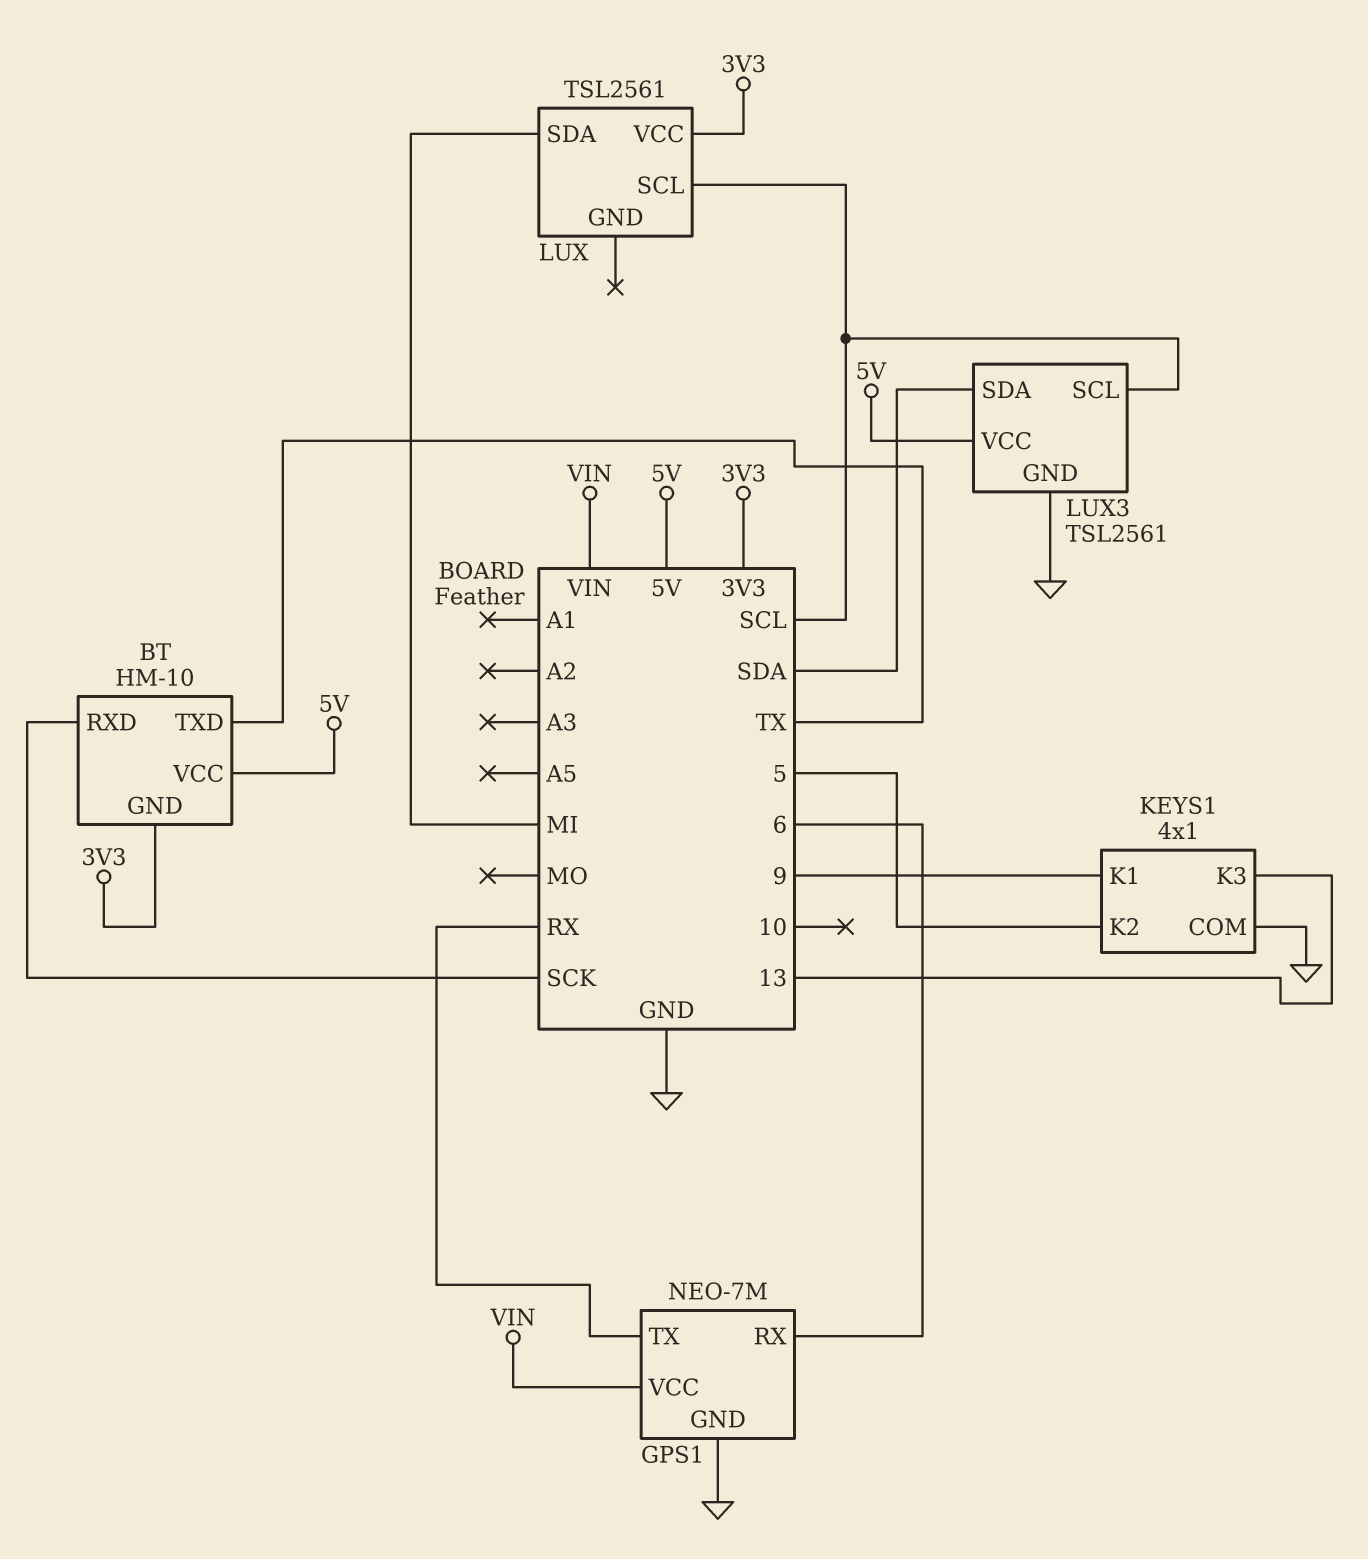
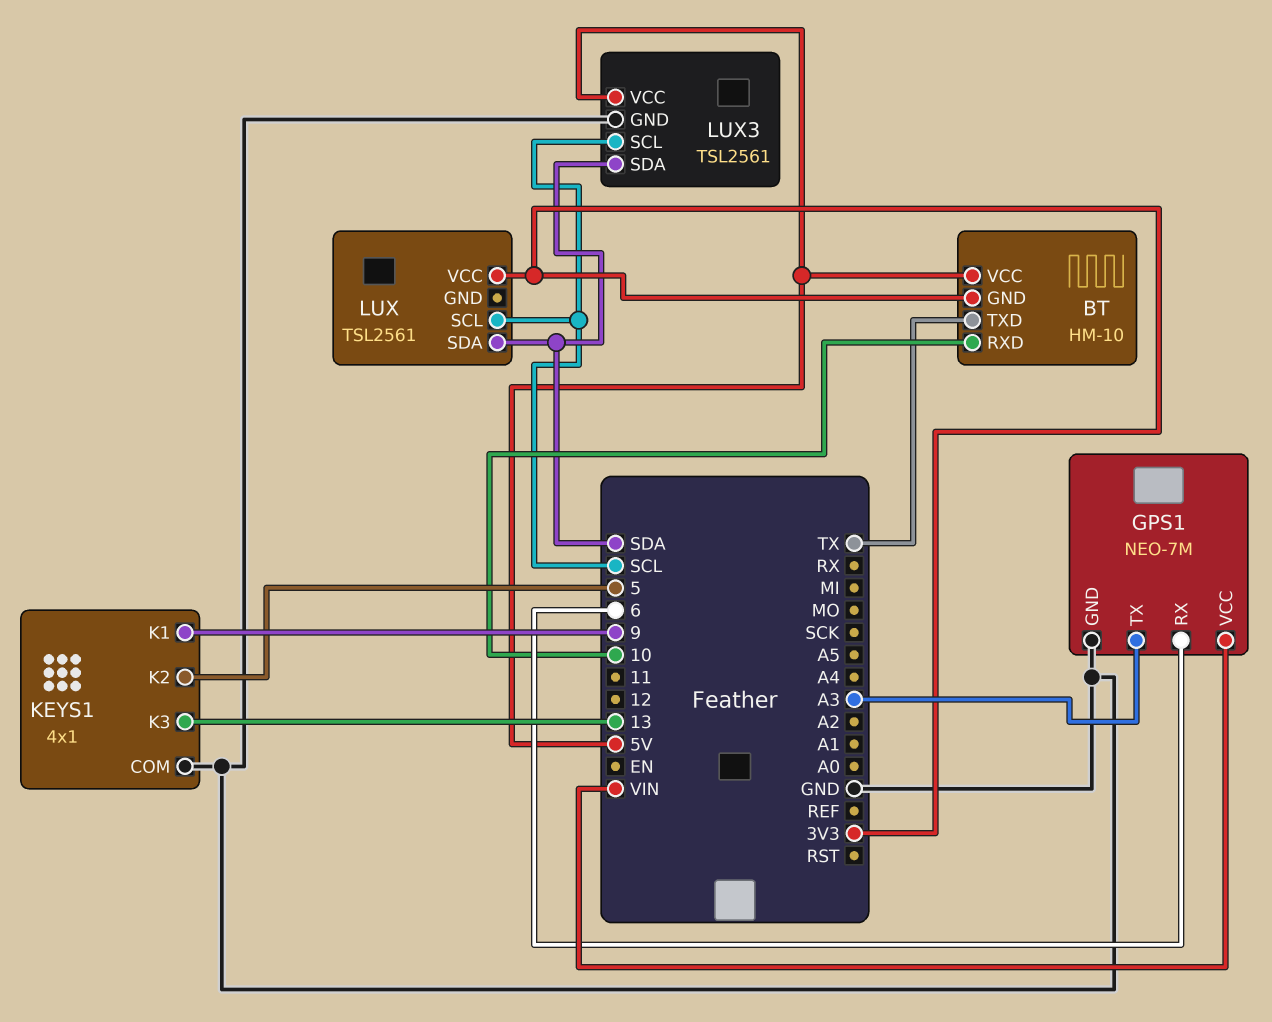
BT pin RXD: SCK -> 10
GPS1 pin TX: RX -> A3
LUX pin SDA: MI -> SDA

